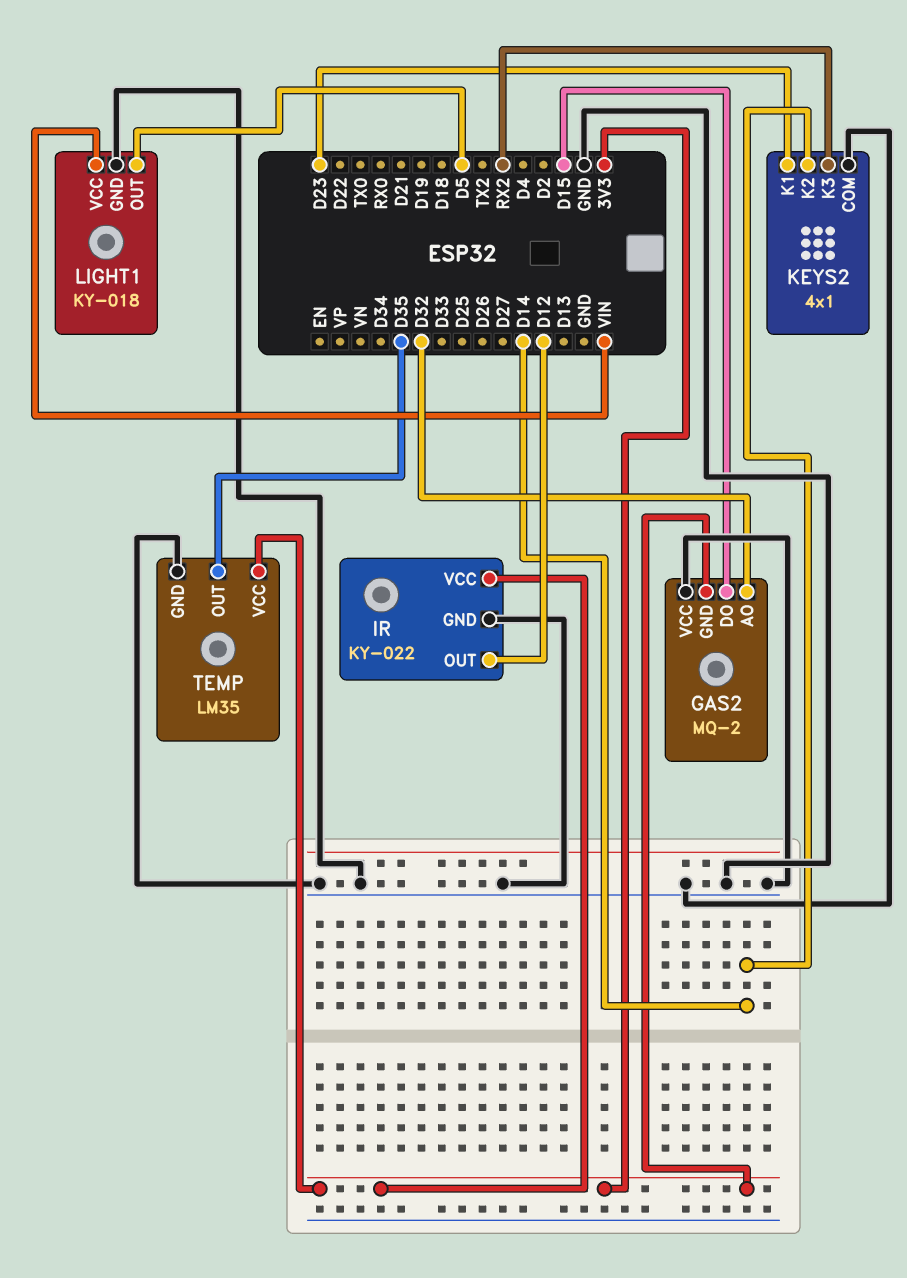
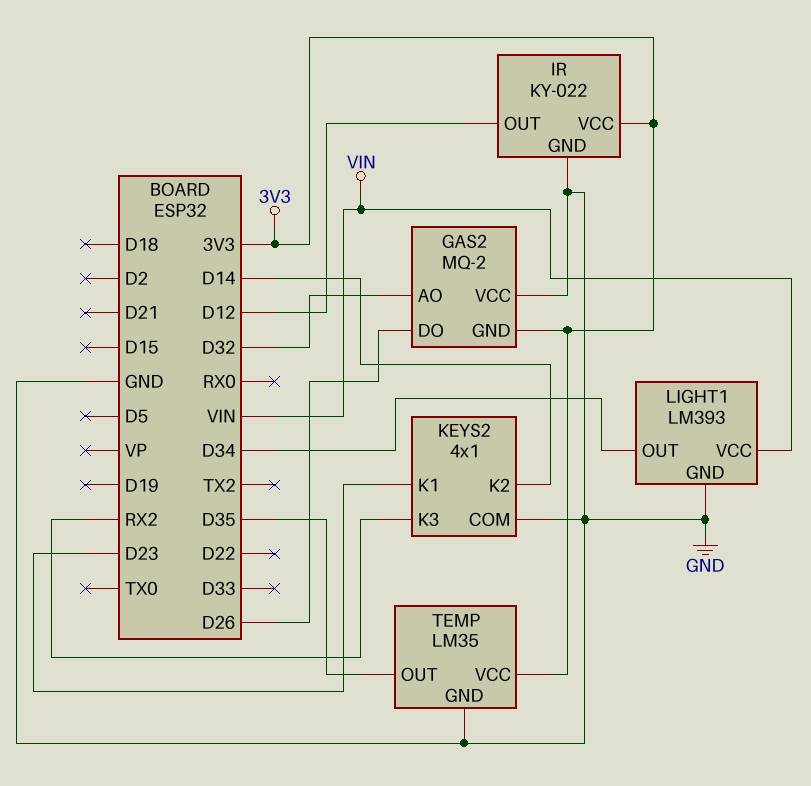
GAS2 pin DO: D15 -> D26
LIGHT1: KY-018 -> LM393
LIGHT1 pin OUT: D5 -> D34

